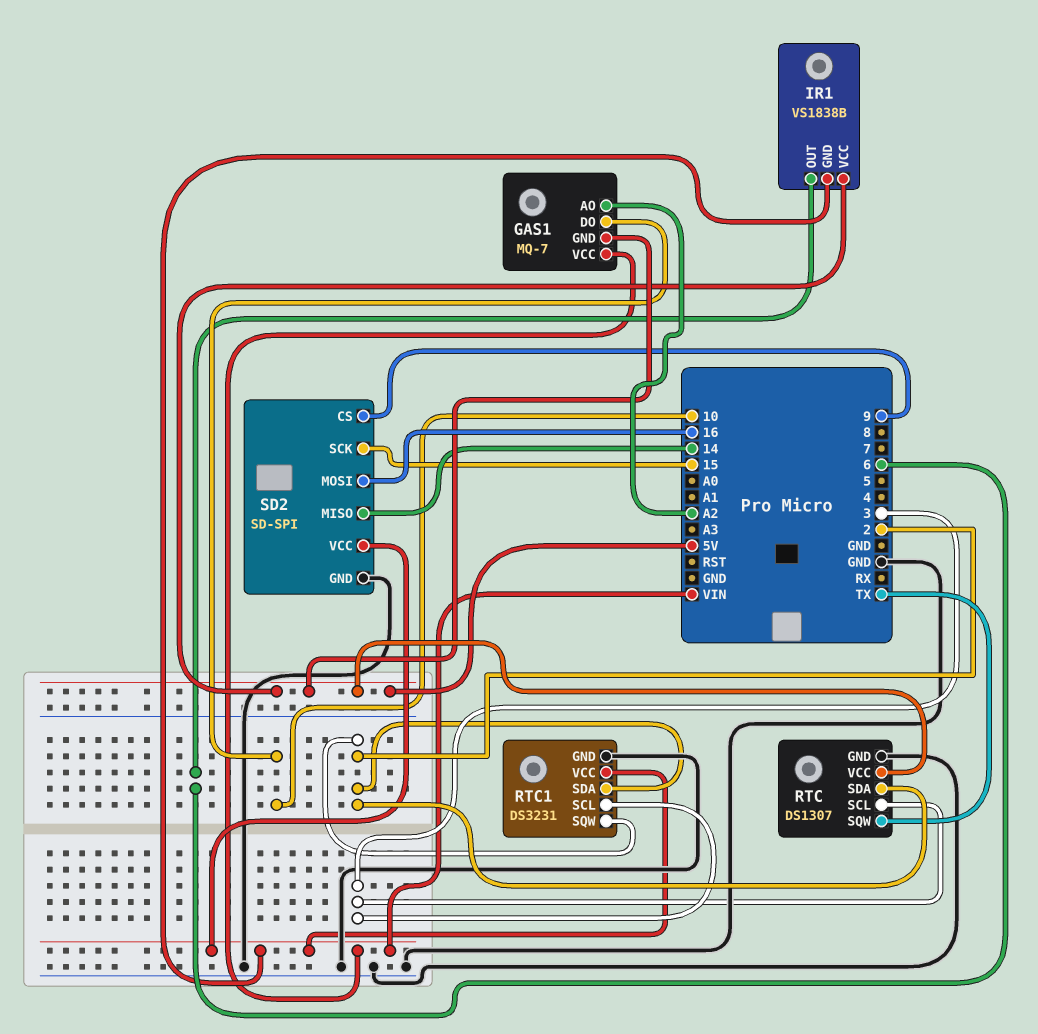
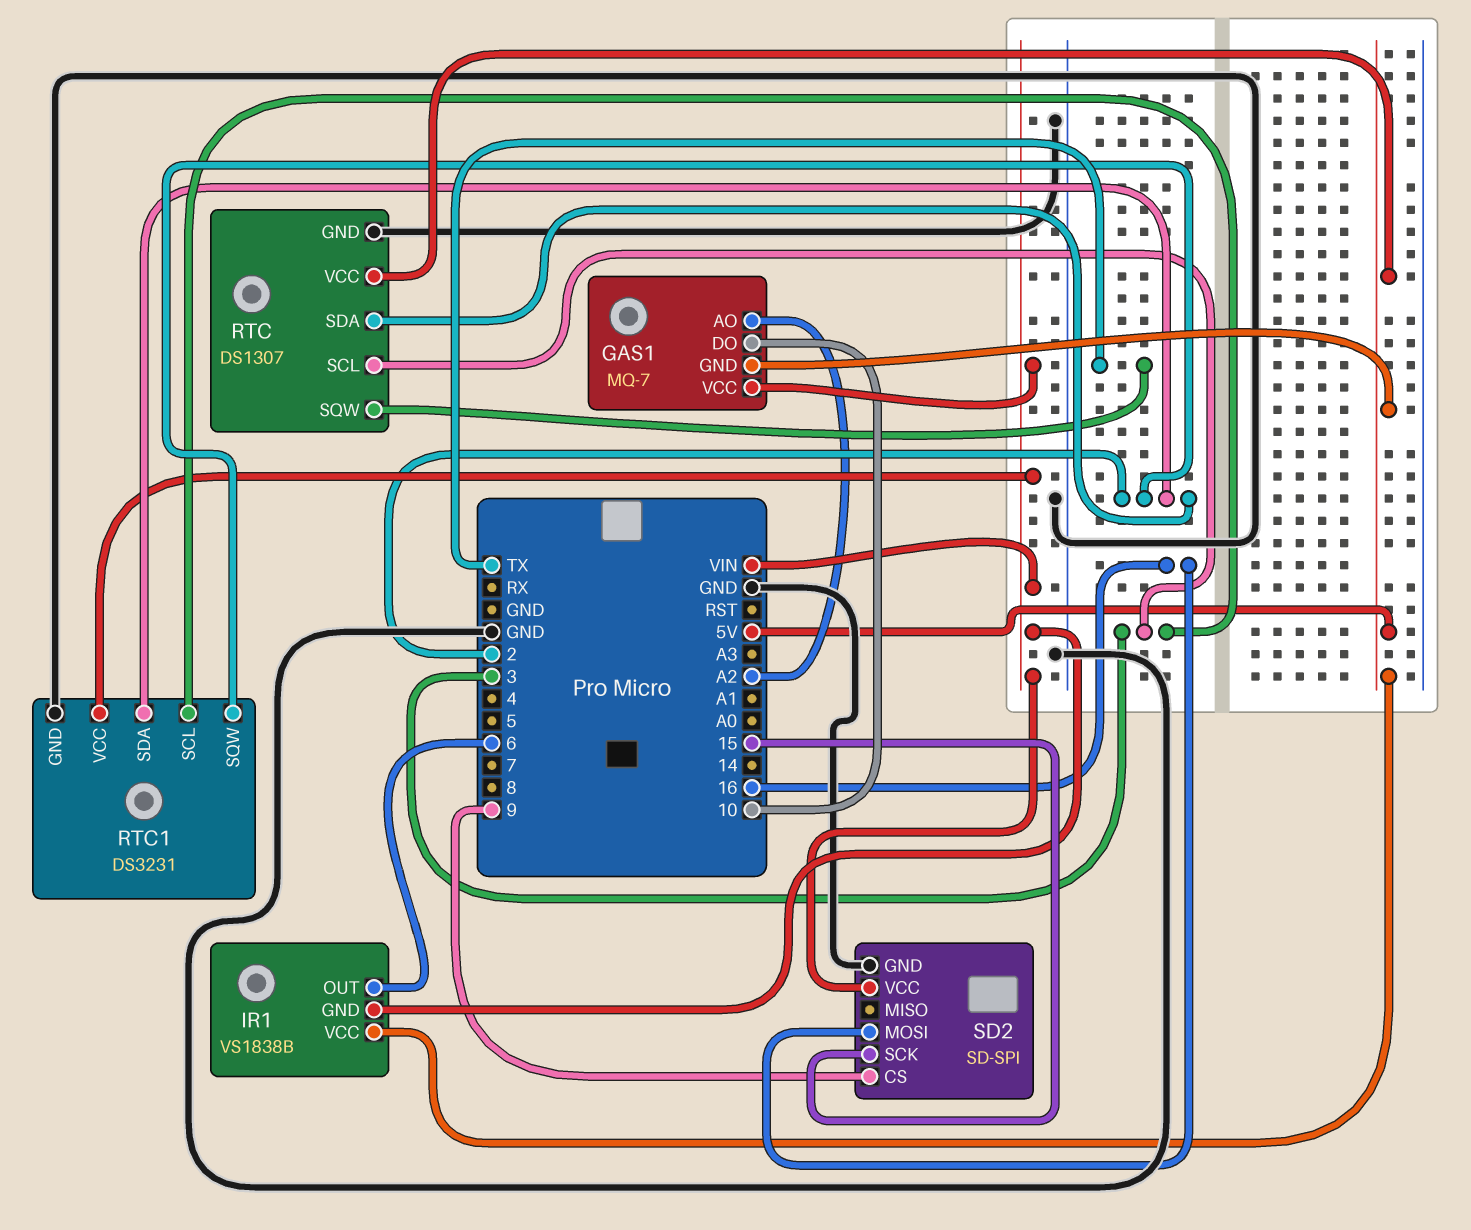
SD2 pin MISO: 14 -> none

